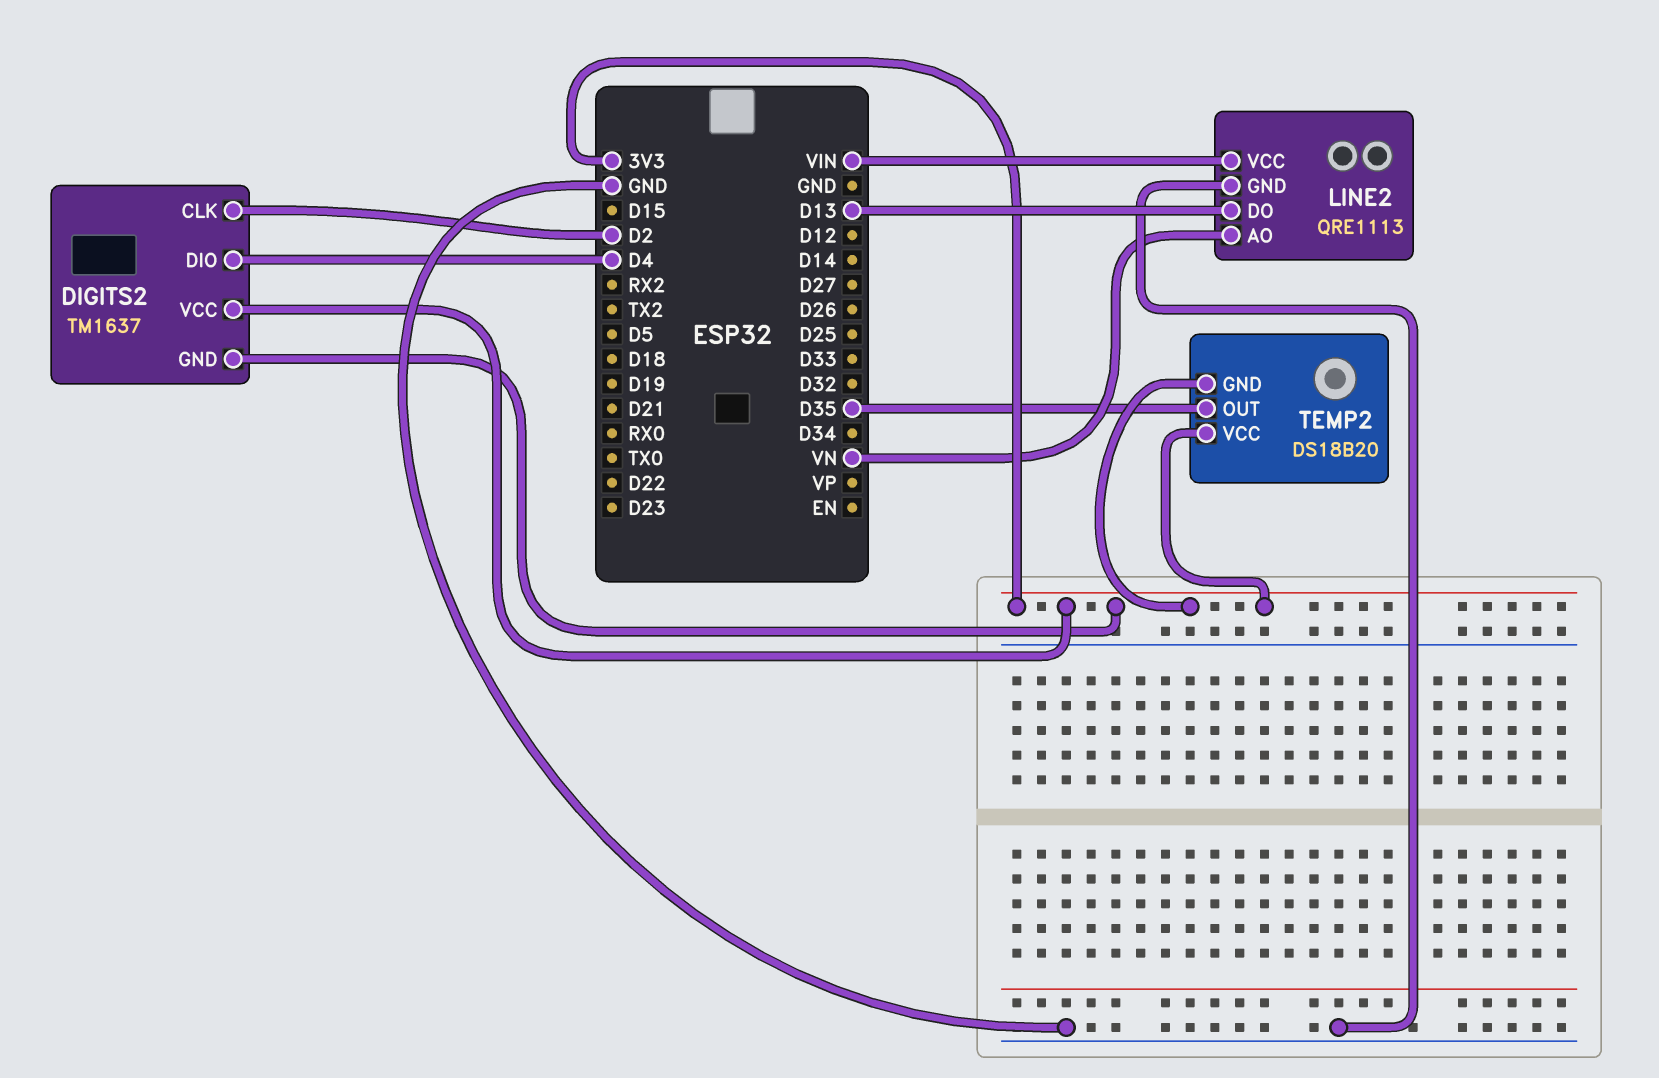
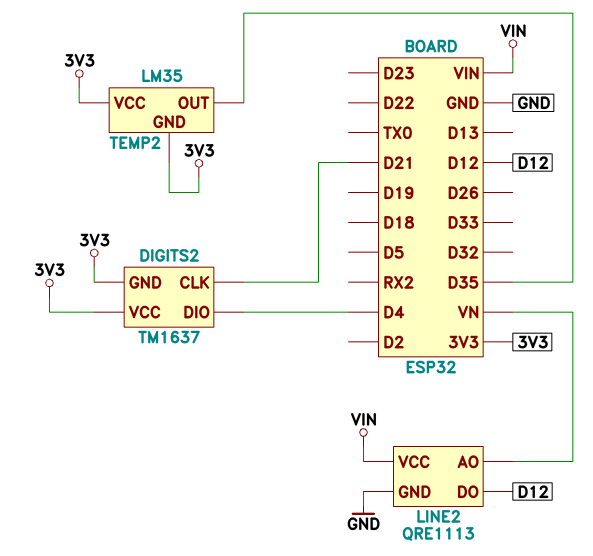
DIGITS2 pin CLK: D2 -> D21
LINE2 pin DO: D13 -> D12
TEMP2: DS18B20 -> LM35

